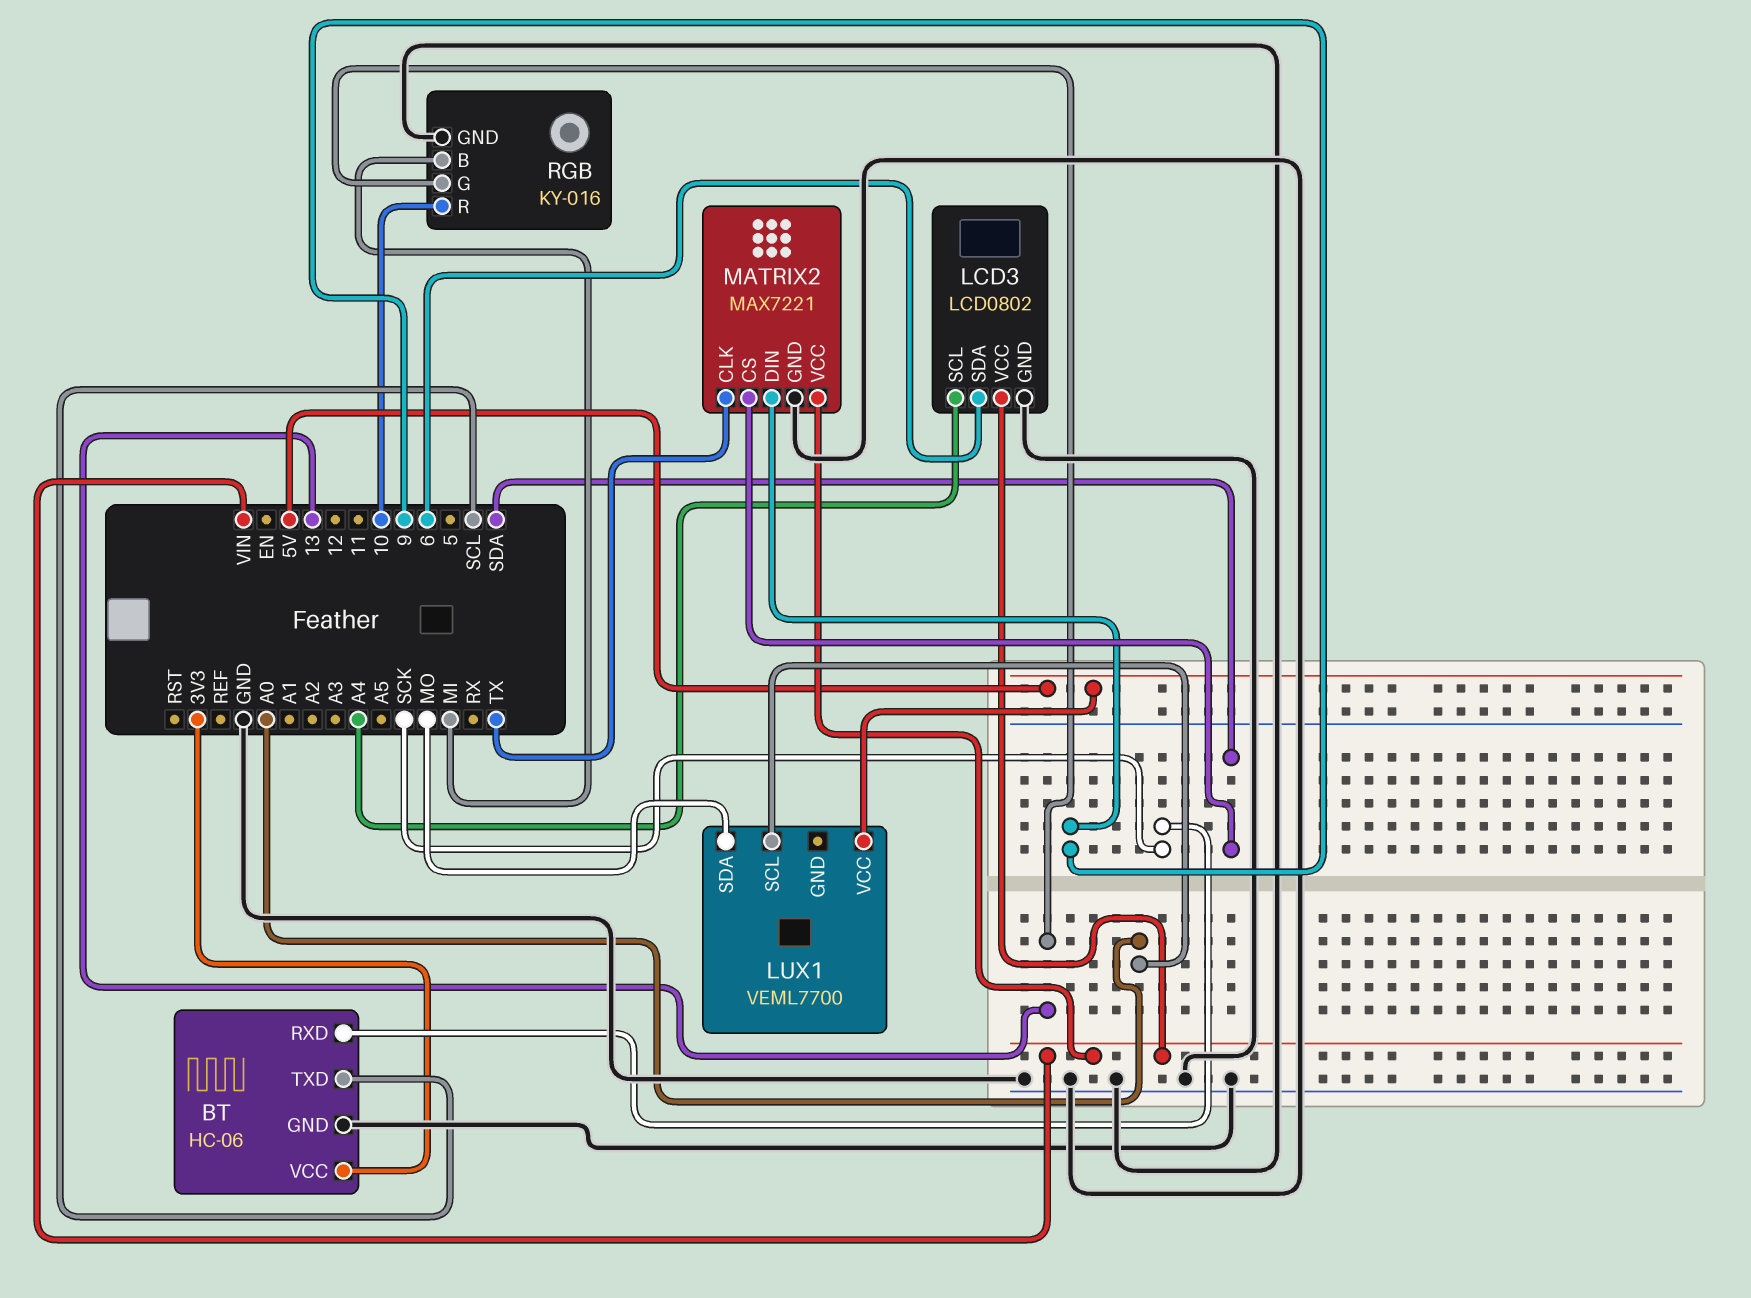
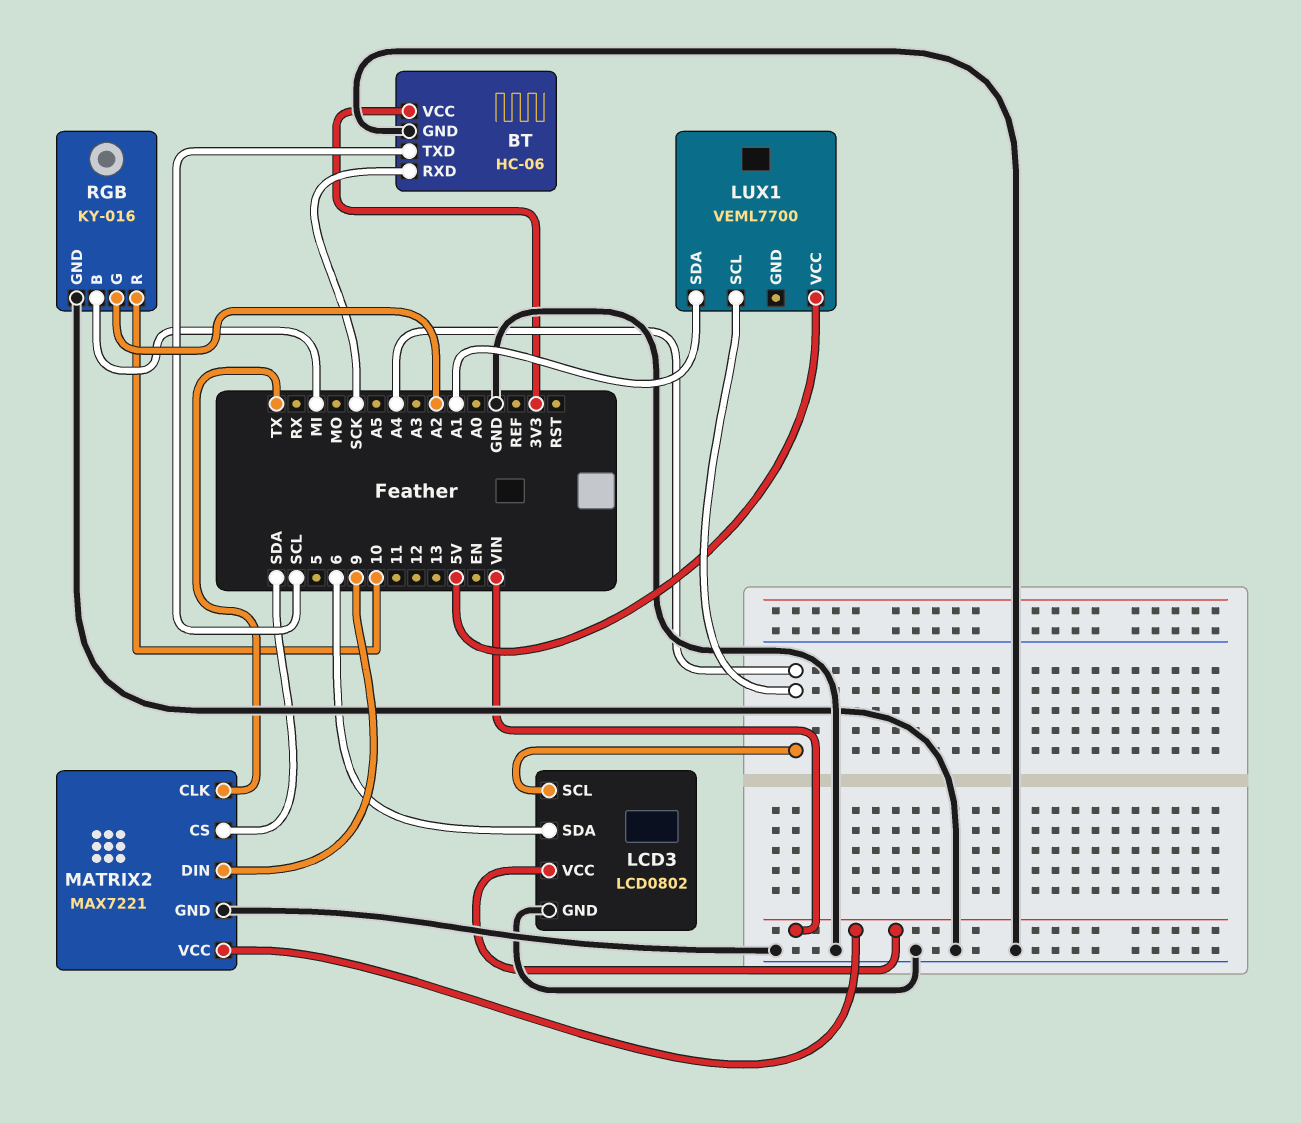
LUX1 pin SCL: A0 -> A4
LUX1 pin SDA: MO -> A1
RGB pin G: 13 -> A2

